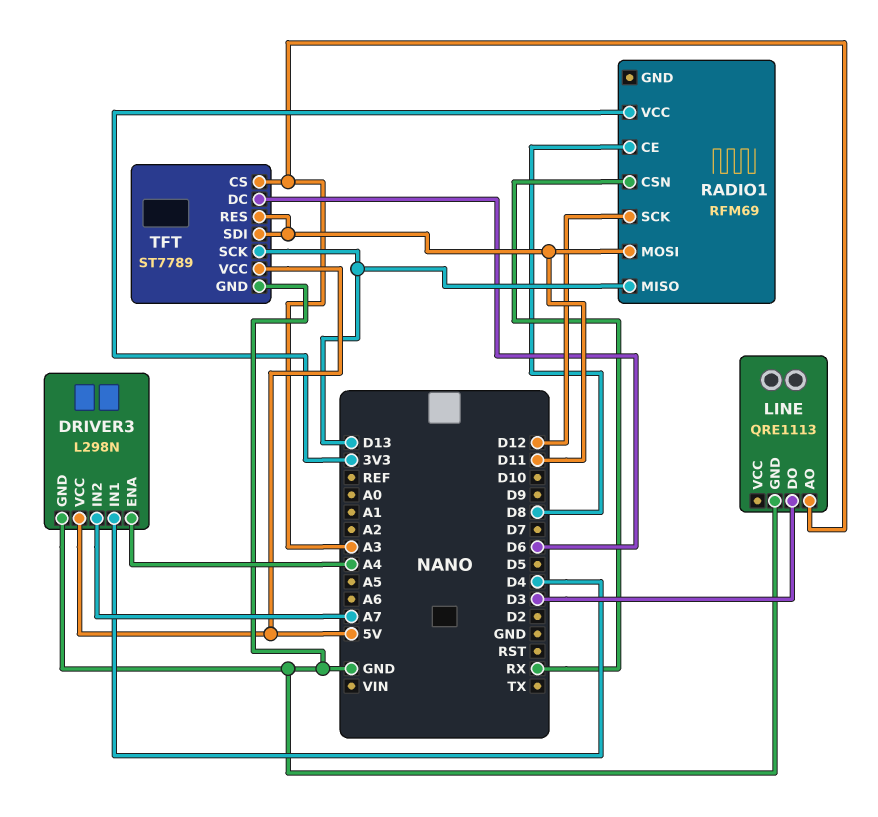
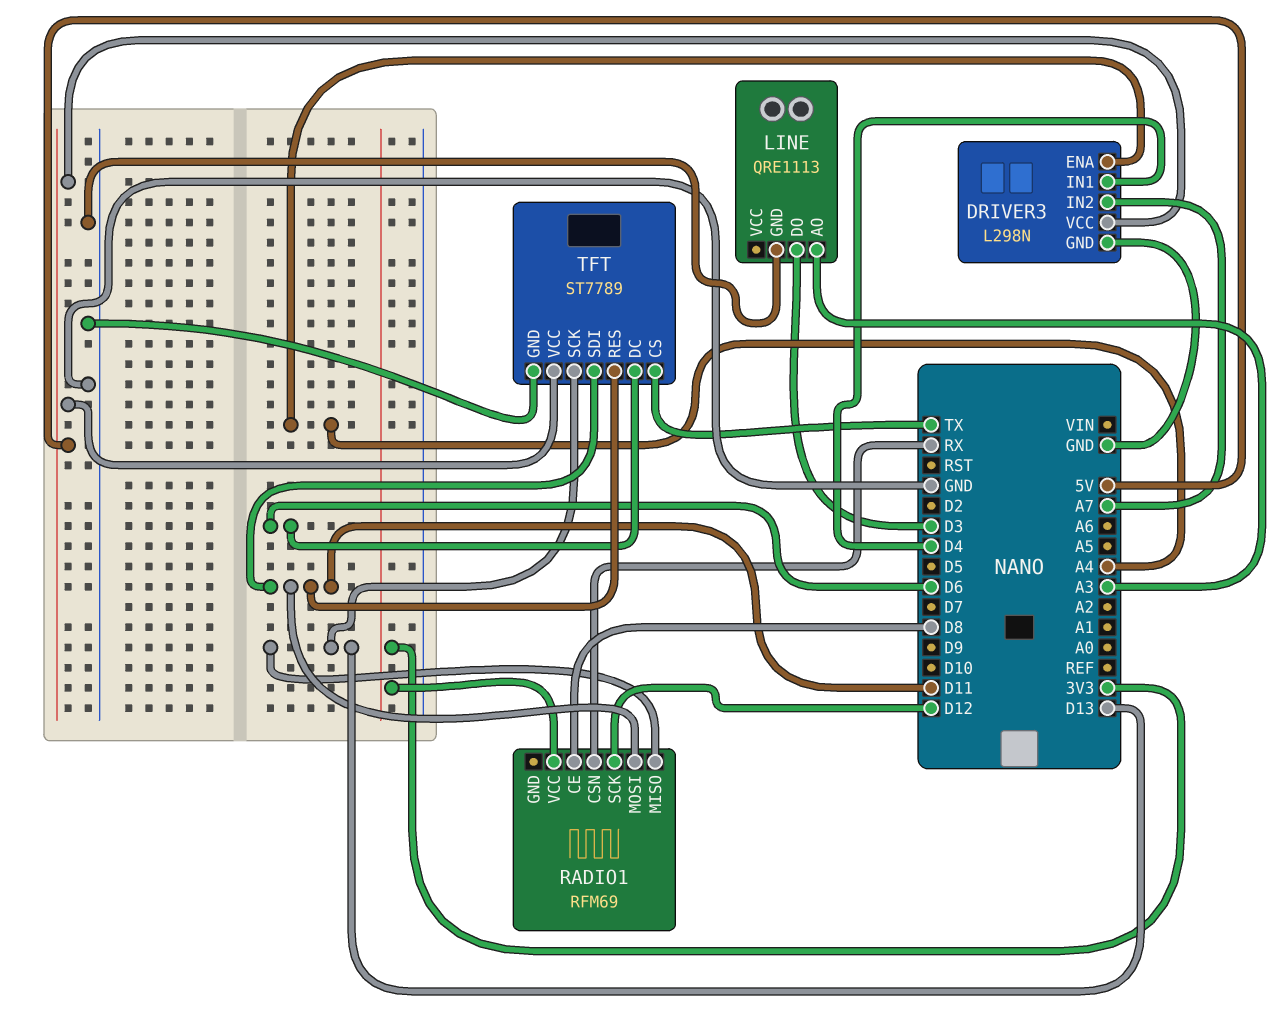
TFT pin CS: A3 -> TX

